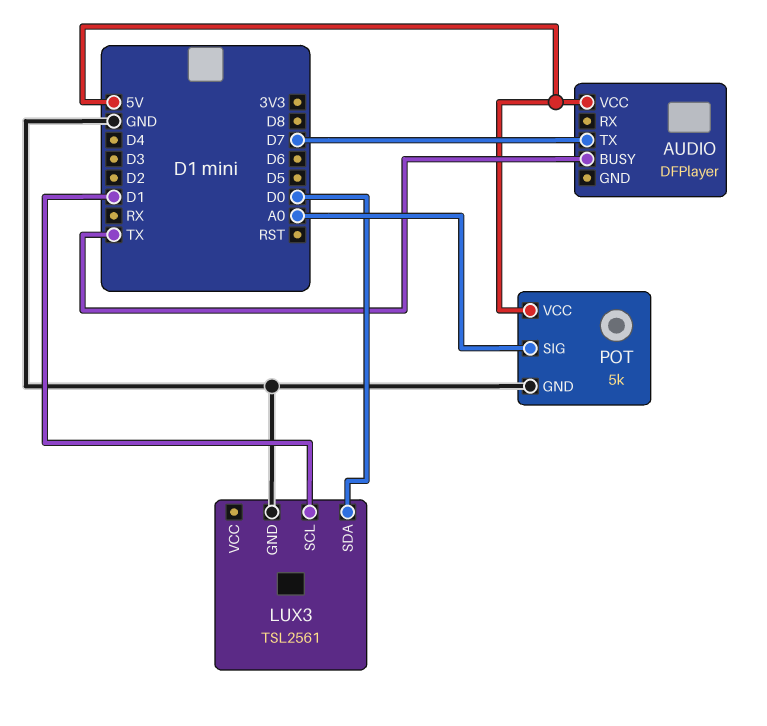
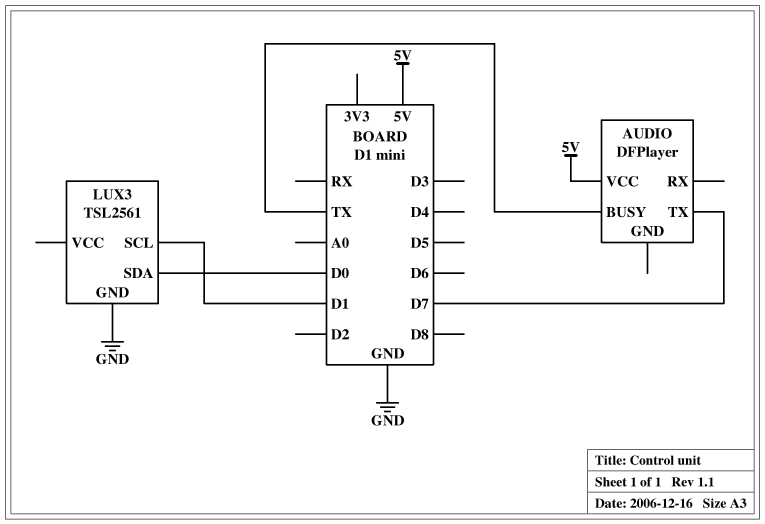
POT: 5k -> none
POT pin GND: GND -> none
POT pin SIG: A0 -> none
POT pin VCC: 5V -> none

